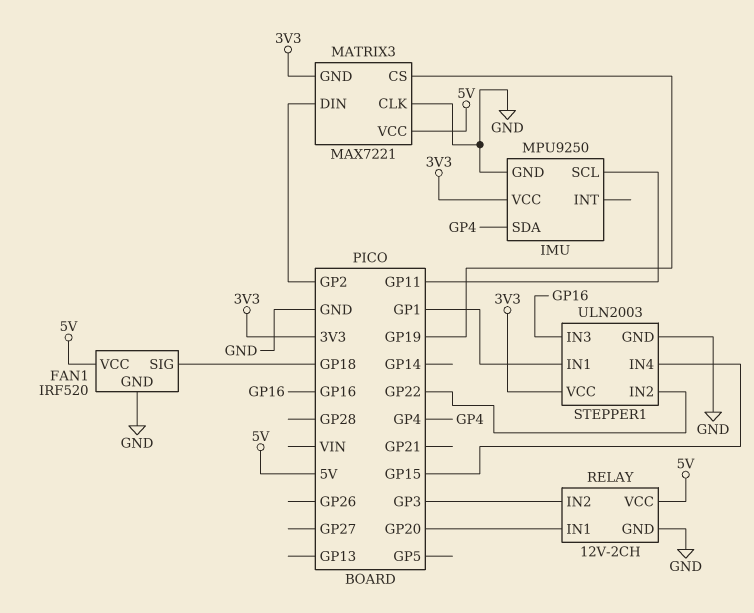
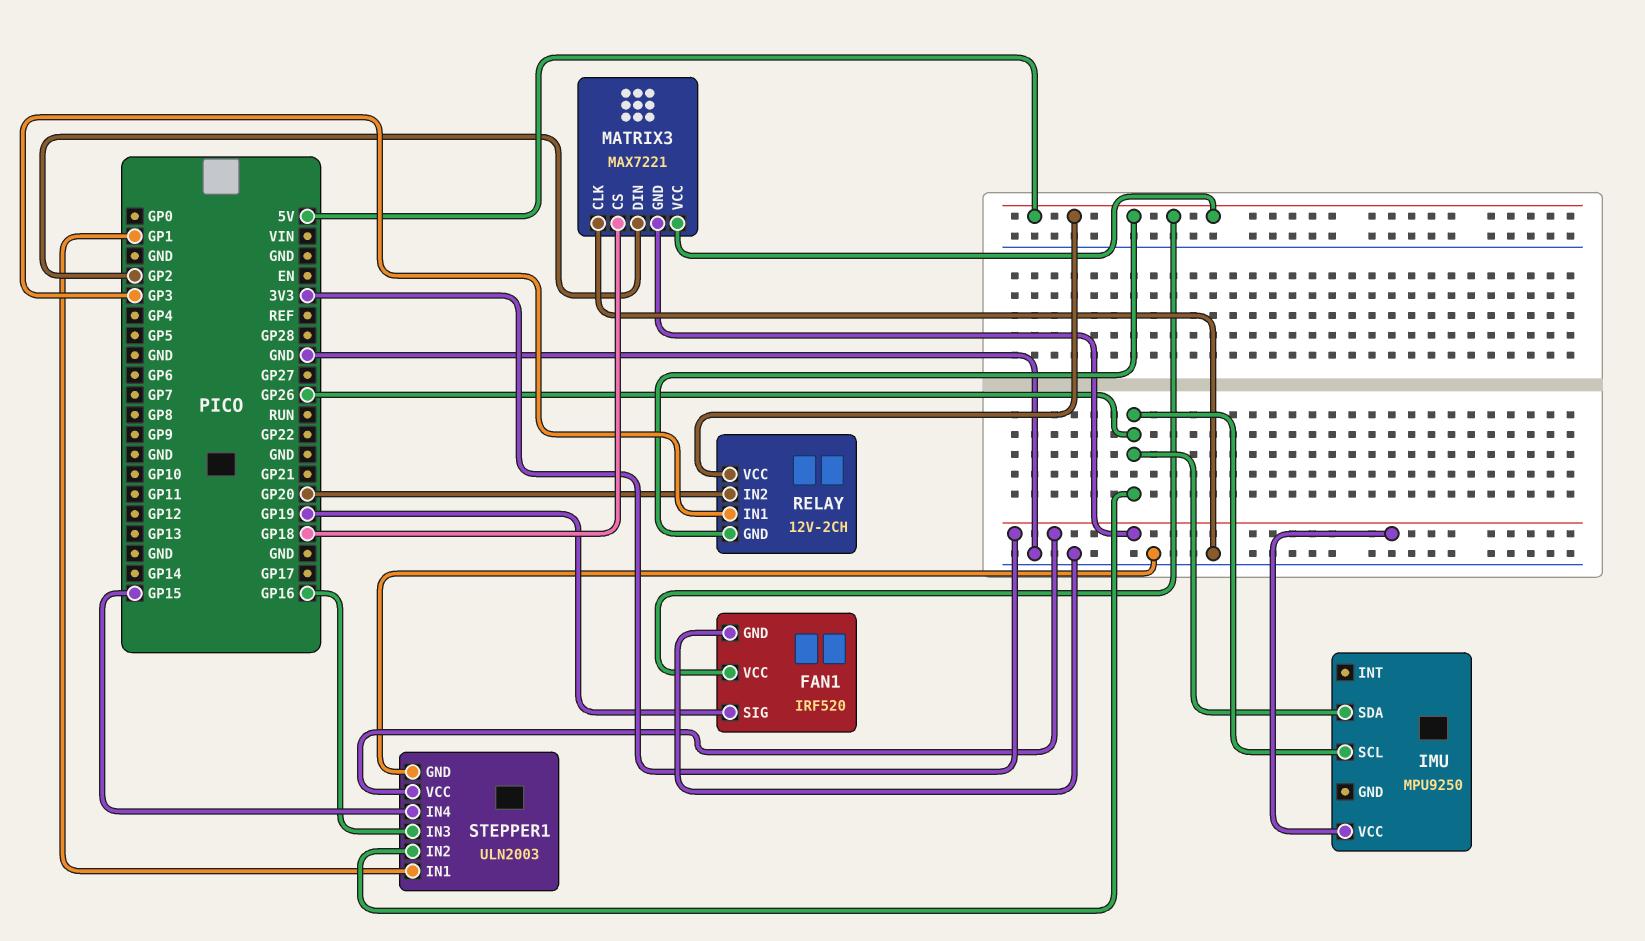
FAN1 pin SIG: GP18 -> GP19
IMU pin GND: GND -> none
IMU pin SCL: GP11 -> GP26
IMU pin SDA: GP4 -> GP26
MATRIX3 pin CS: GP19 -> GP18
RELAY pin GND: GND -> 5V
RELAY pin IN1: GP20 -> GP3
RELAY pin IN2: GP3 -> GP20
STEPPER1 pin IN2: GP22 -> GP26

